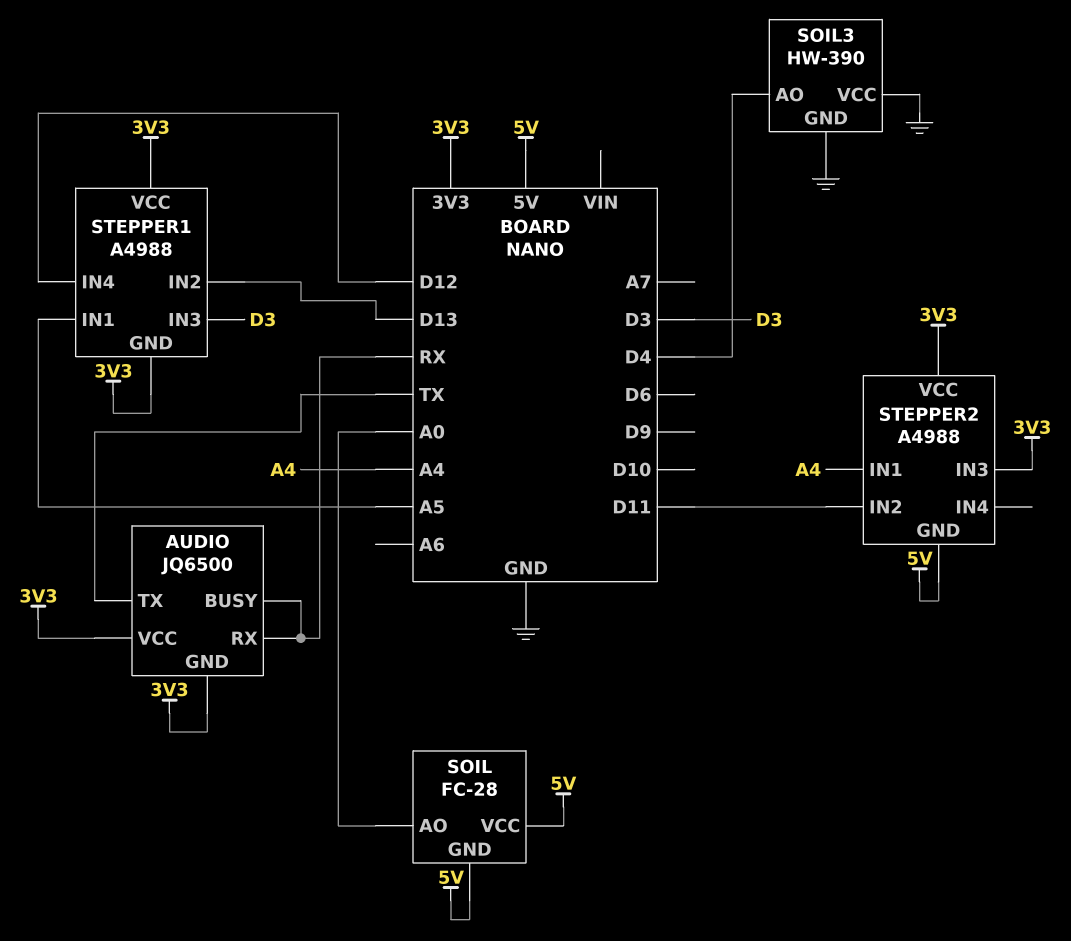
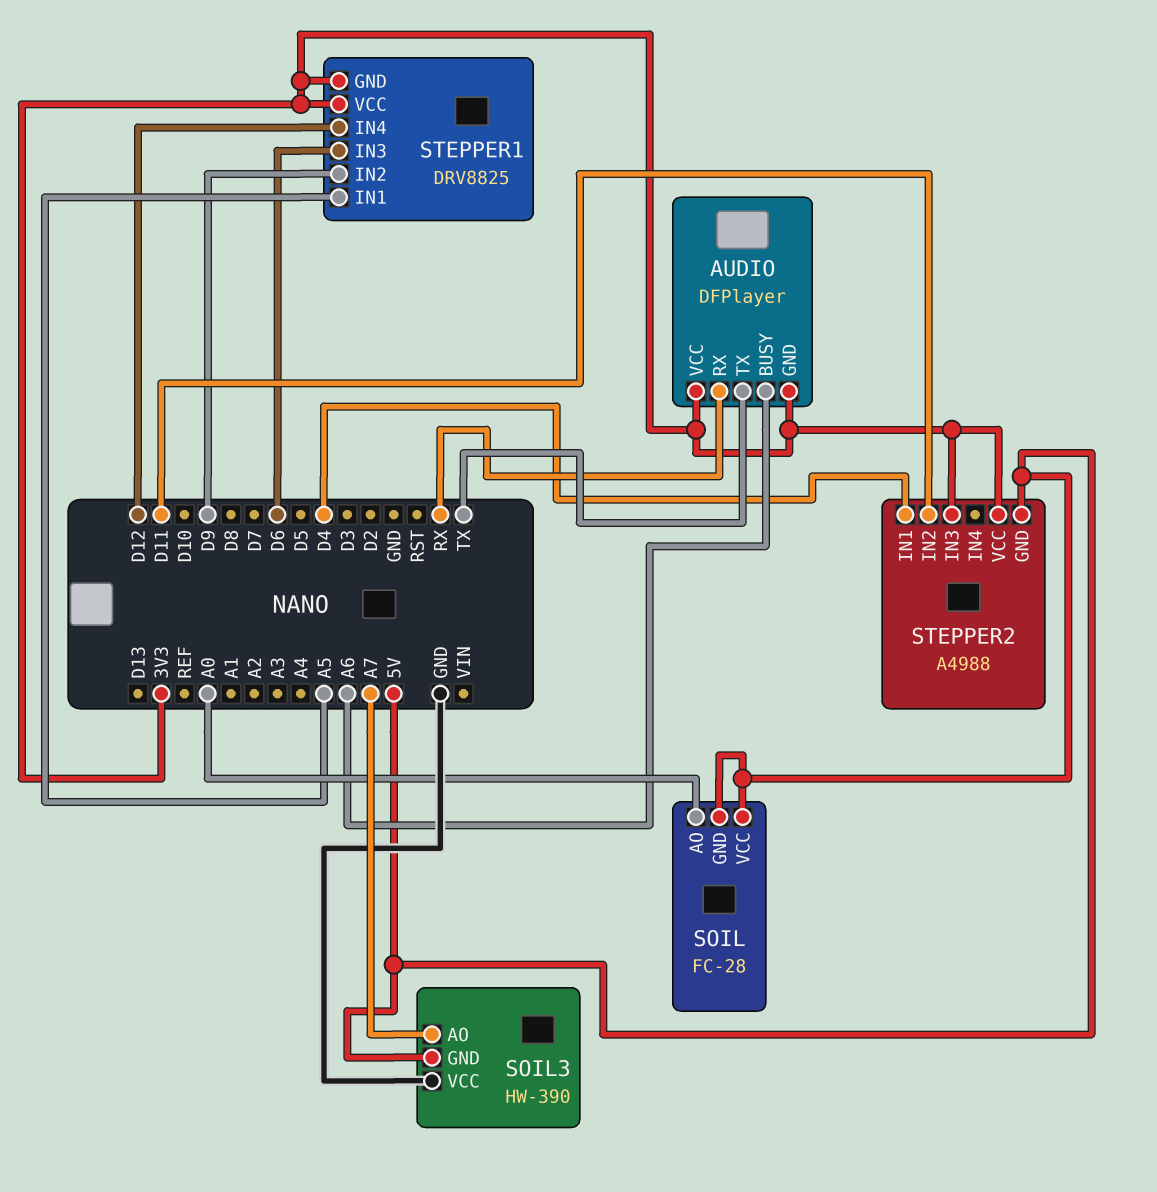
AUDIO: JQ6500 -> DFPlayer
AUDIO pin BUSY: RX -> A6
SOIL3 pin AO: D4 -> A7
SOIL3 pin GND: GND -> 5V
STEPPER1: A4988 -> DRV8825
STEPPER1 pin IN2: D13 -> D9
STEPPER1 pin IN3: D3 -> D6
STEPPER2 pin IN1: A4 -> D4

